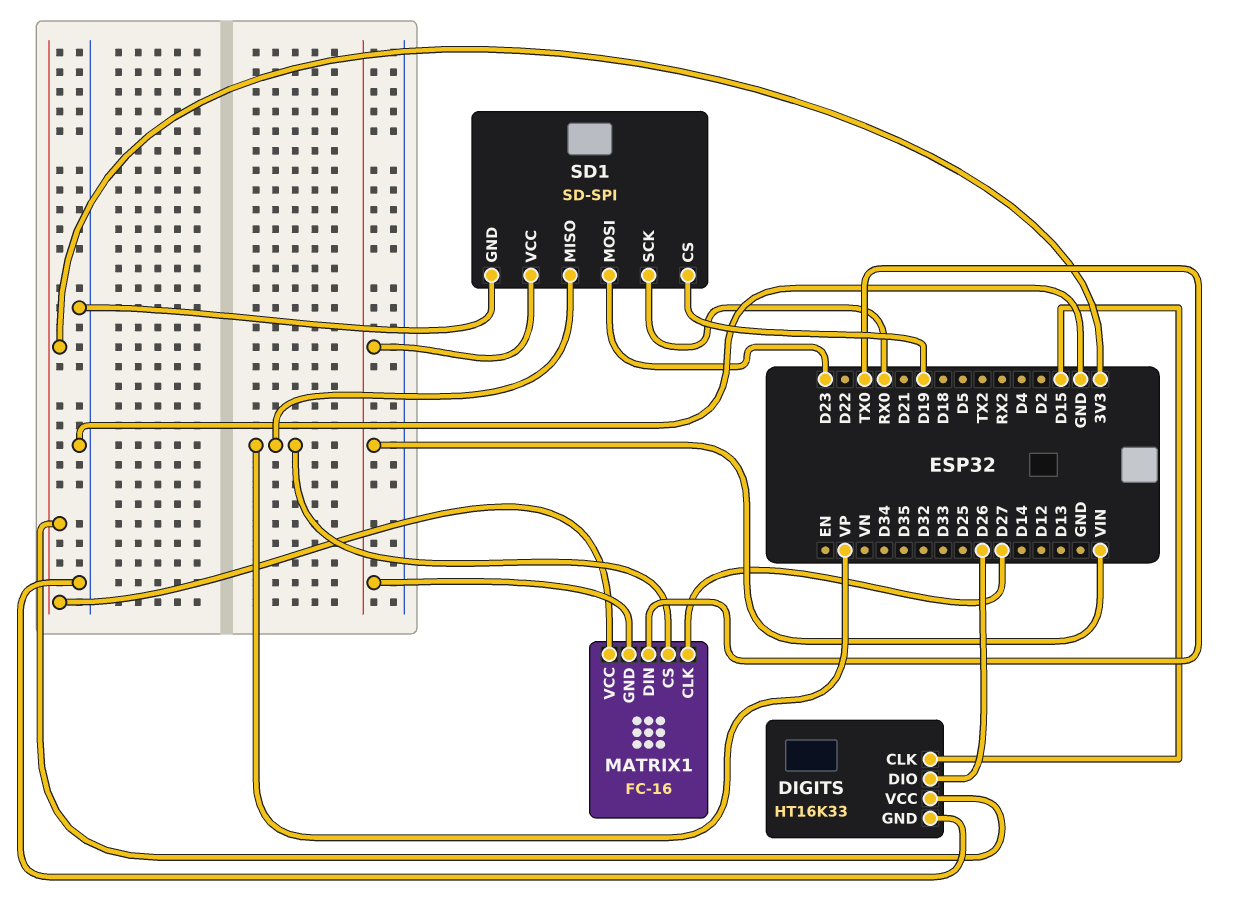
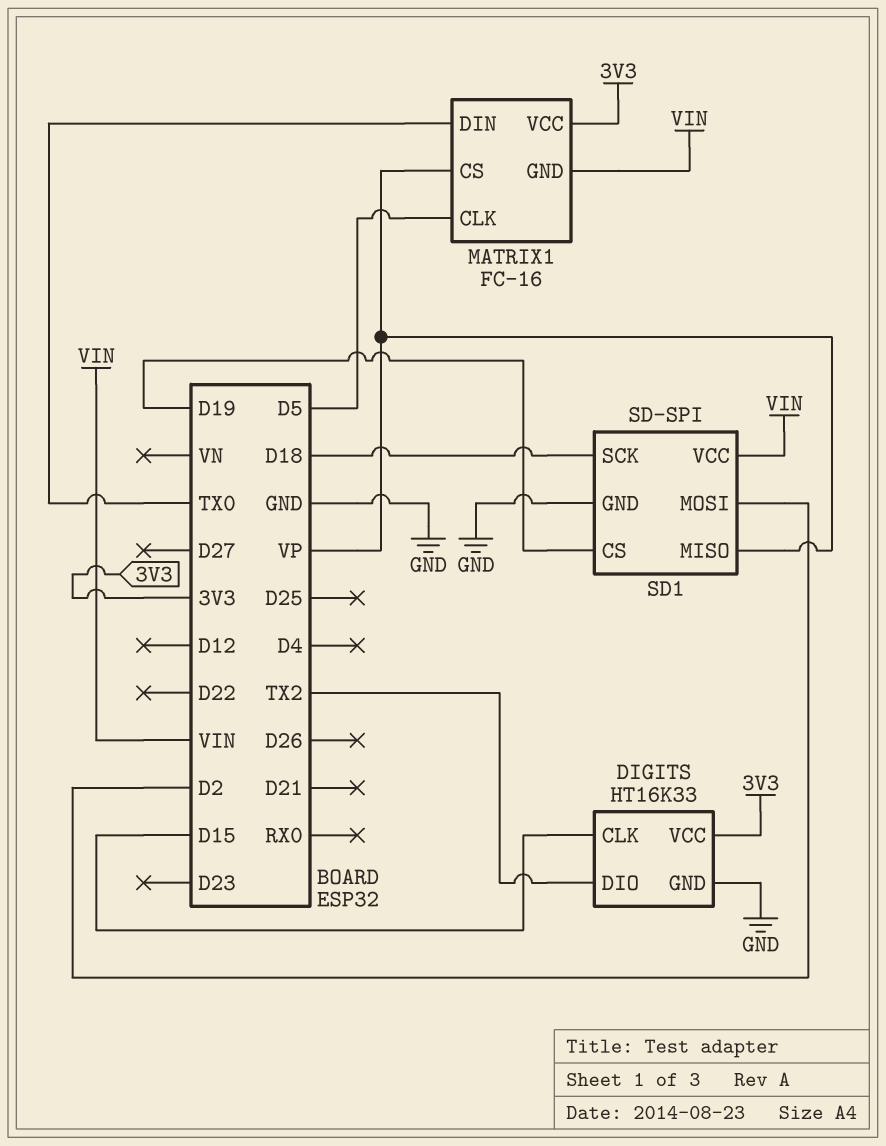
DIGITS pin DIO: D26 -> TX2
MATRIX1 pin CLK: D27 -> D5
SD1 pin MOSI: D23 -> D2
SD1 pin SCK: RX0 -> D18

